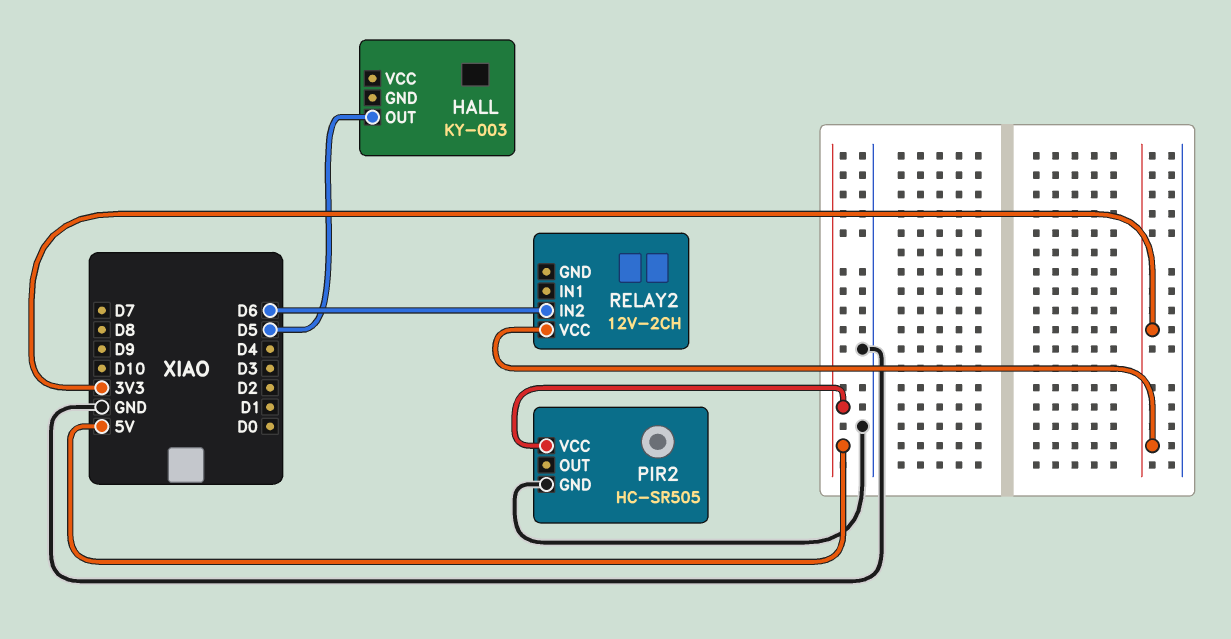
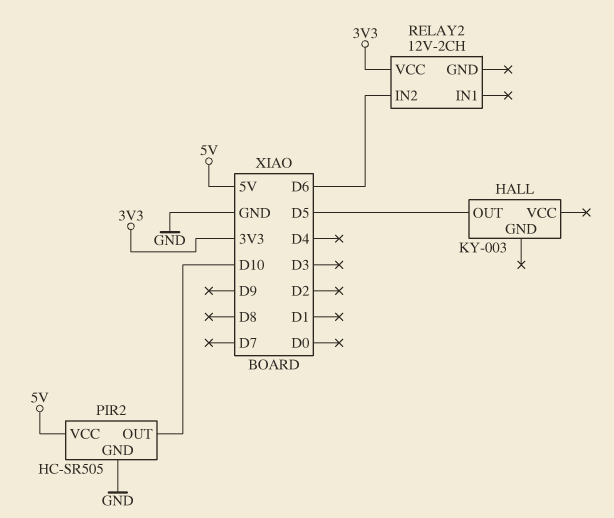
PIR2 pin OUT: none -> D10

